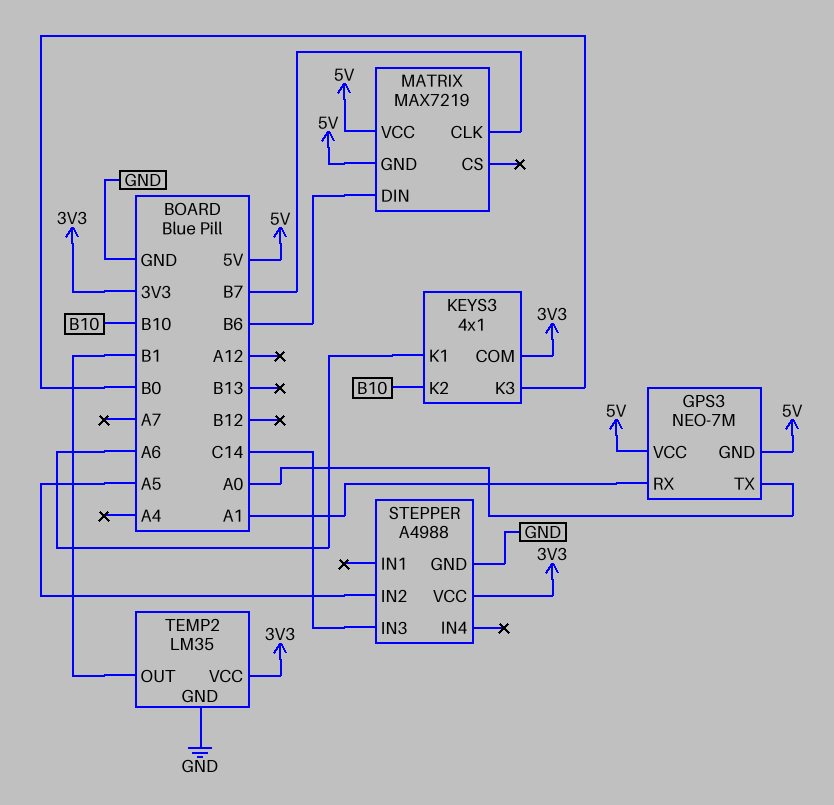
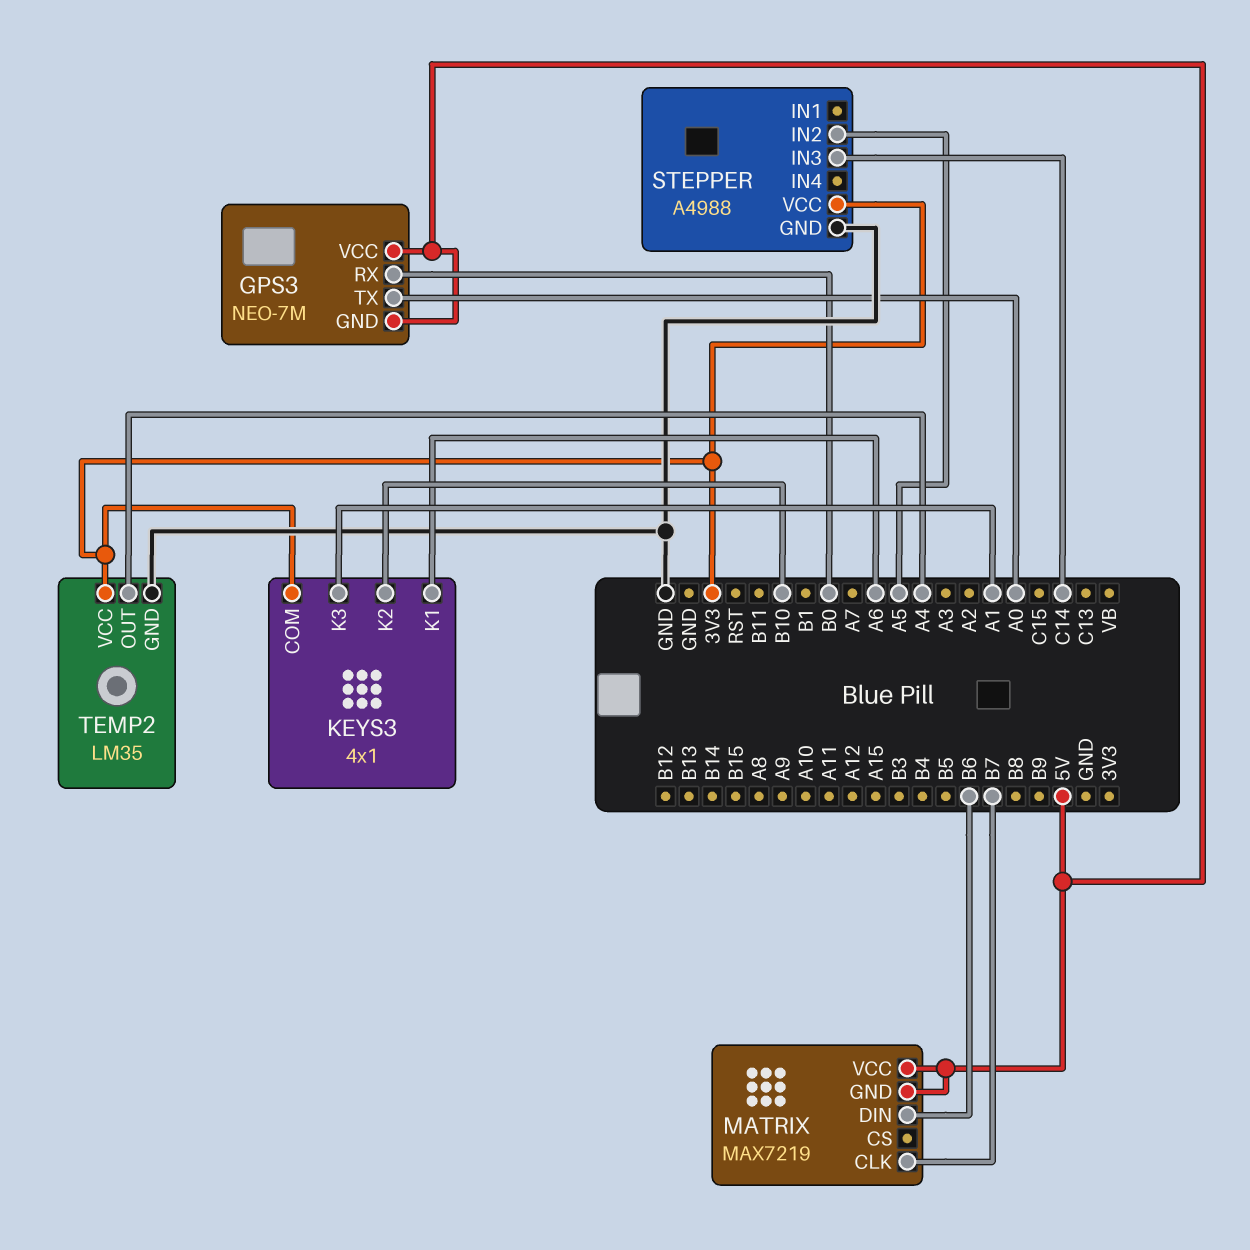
GPS3 pin RX: A1 -> B0
KEYS3 pin K3: B0 -> A1
TEMP2 pin OUT: B1 -> A4

